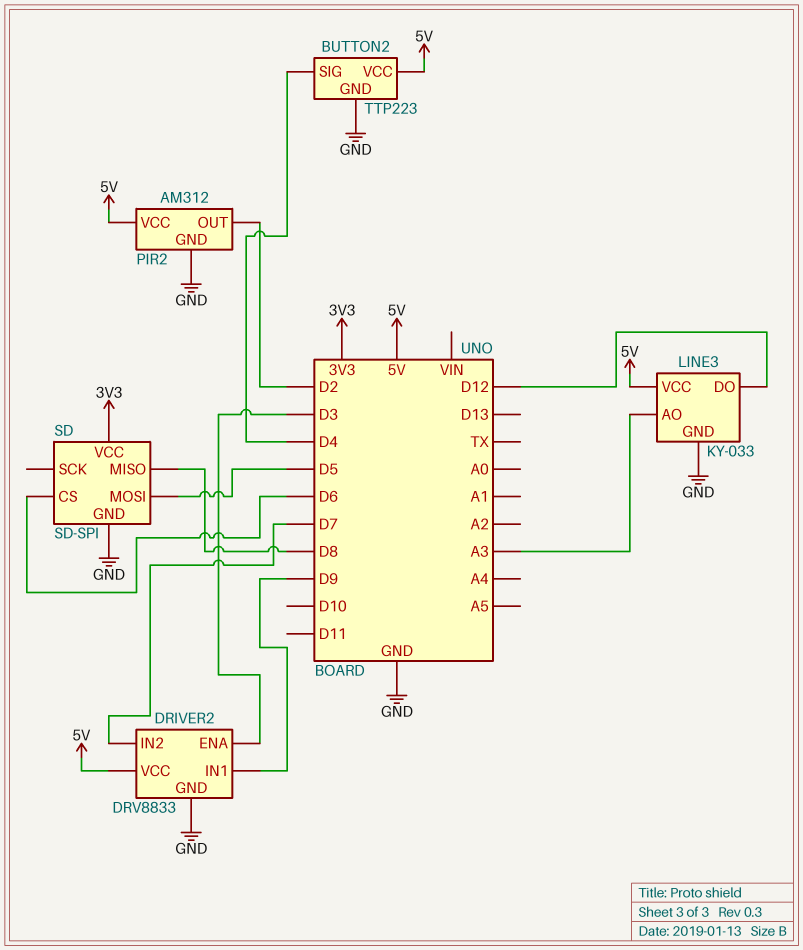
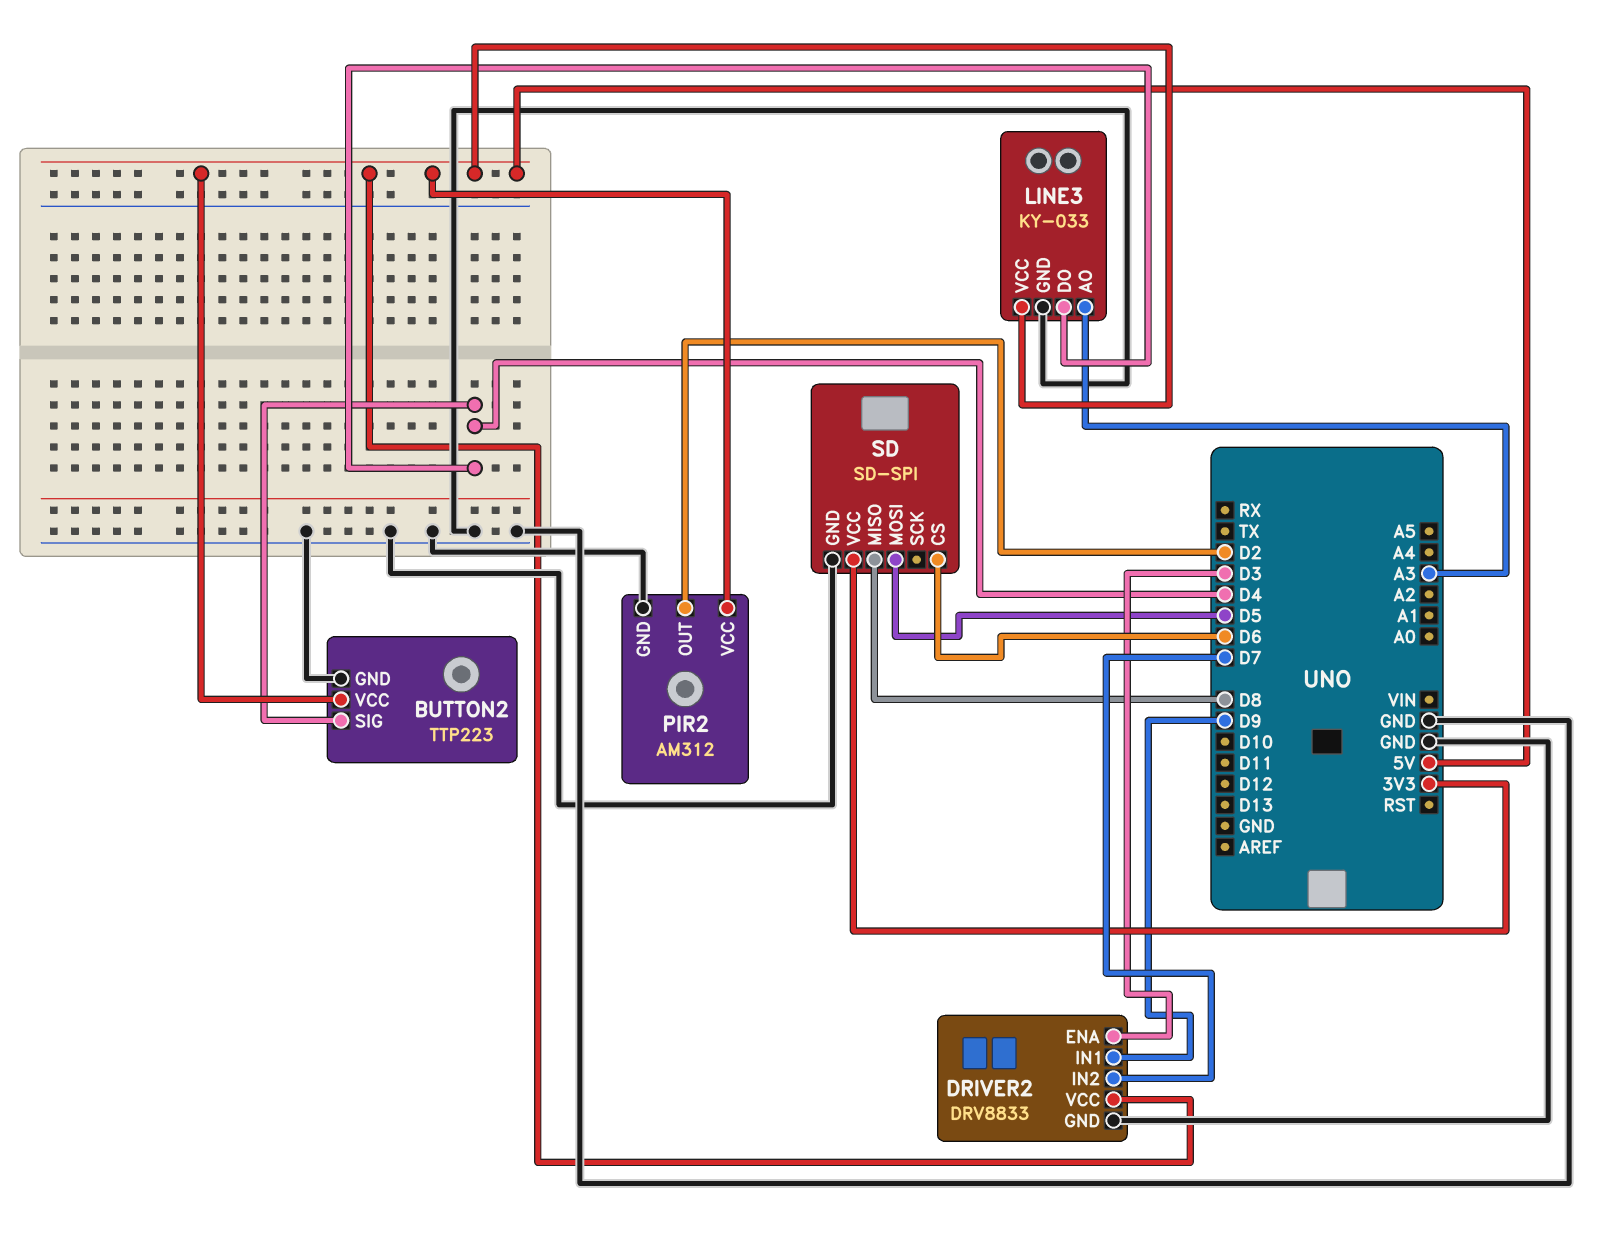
LINE3 pin DO: D12 -> D4

